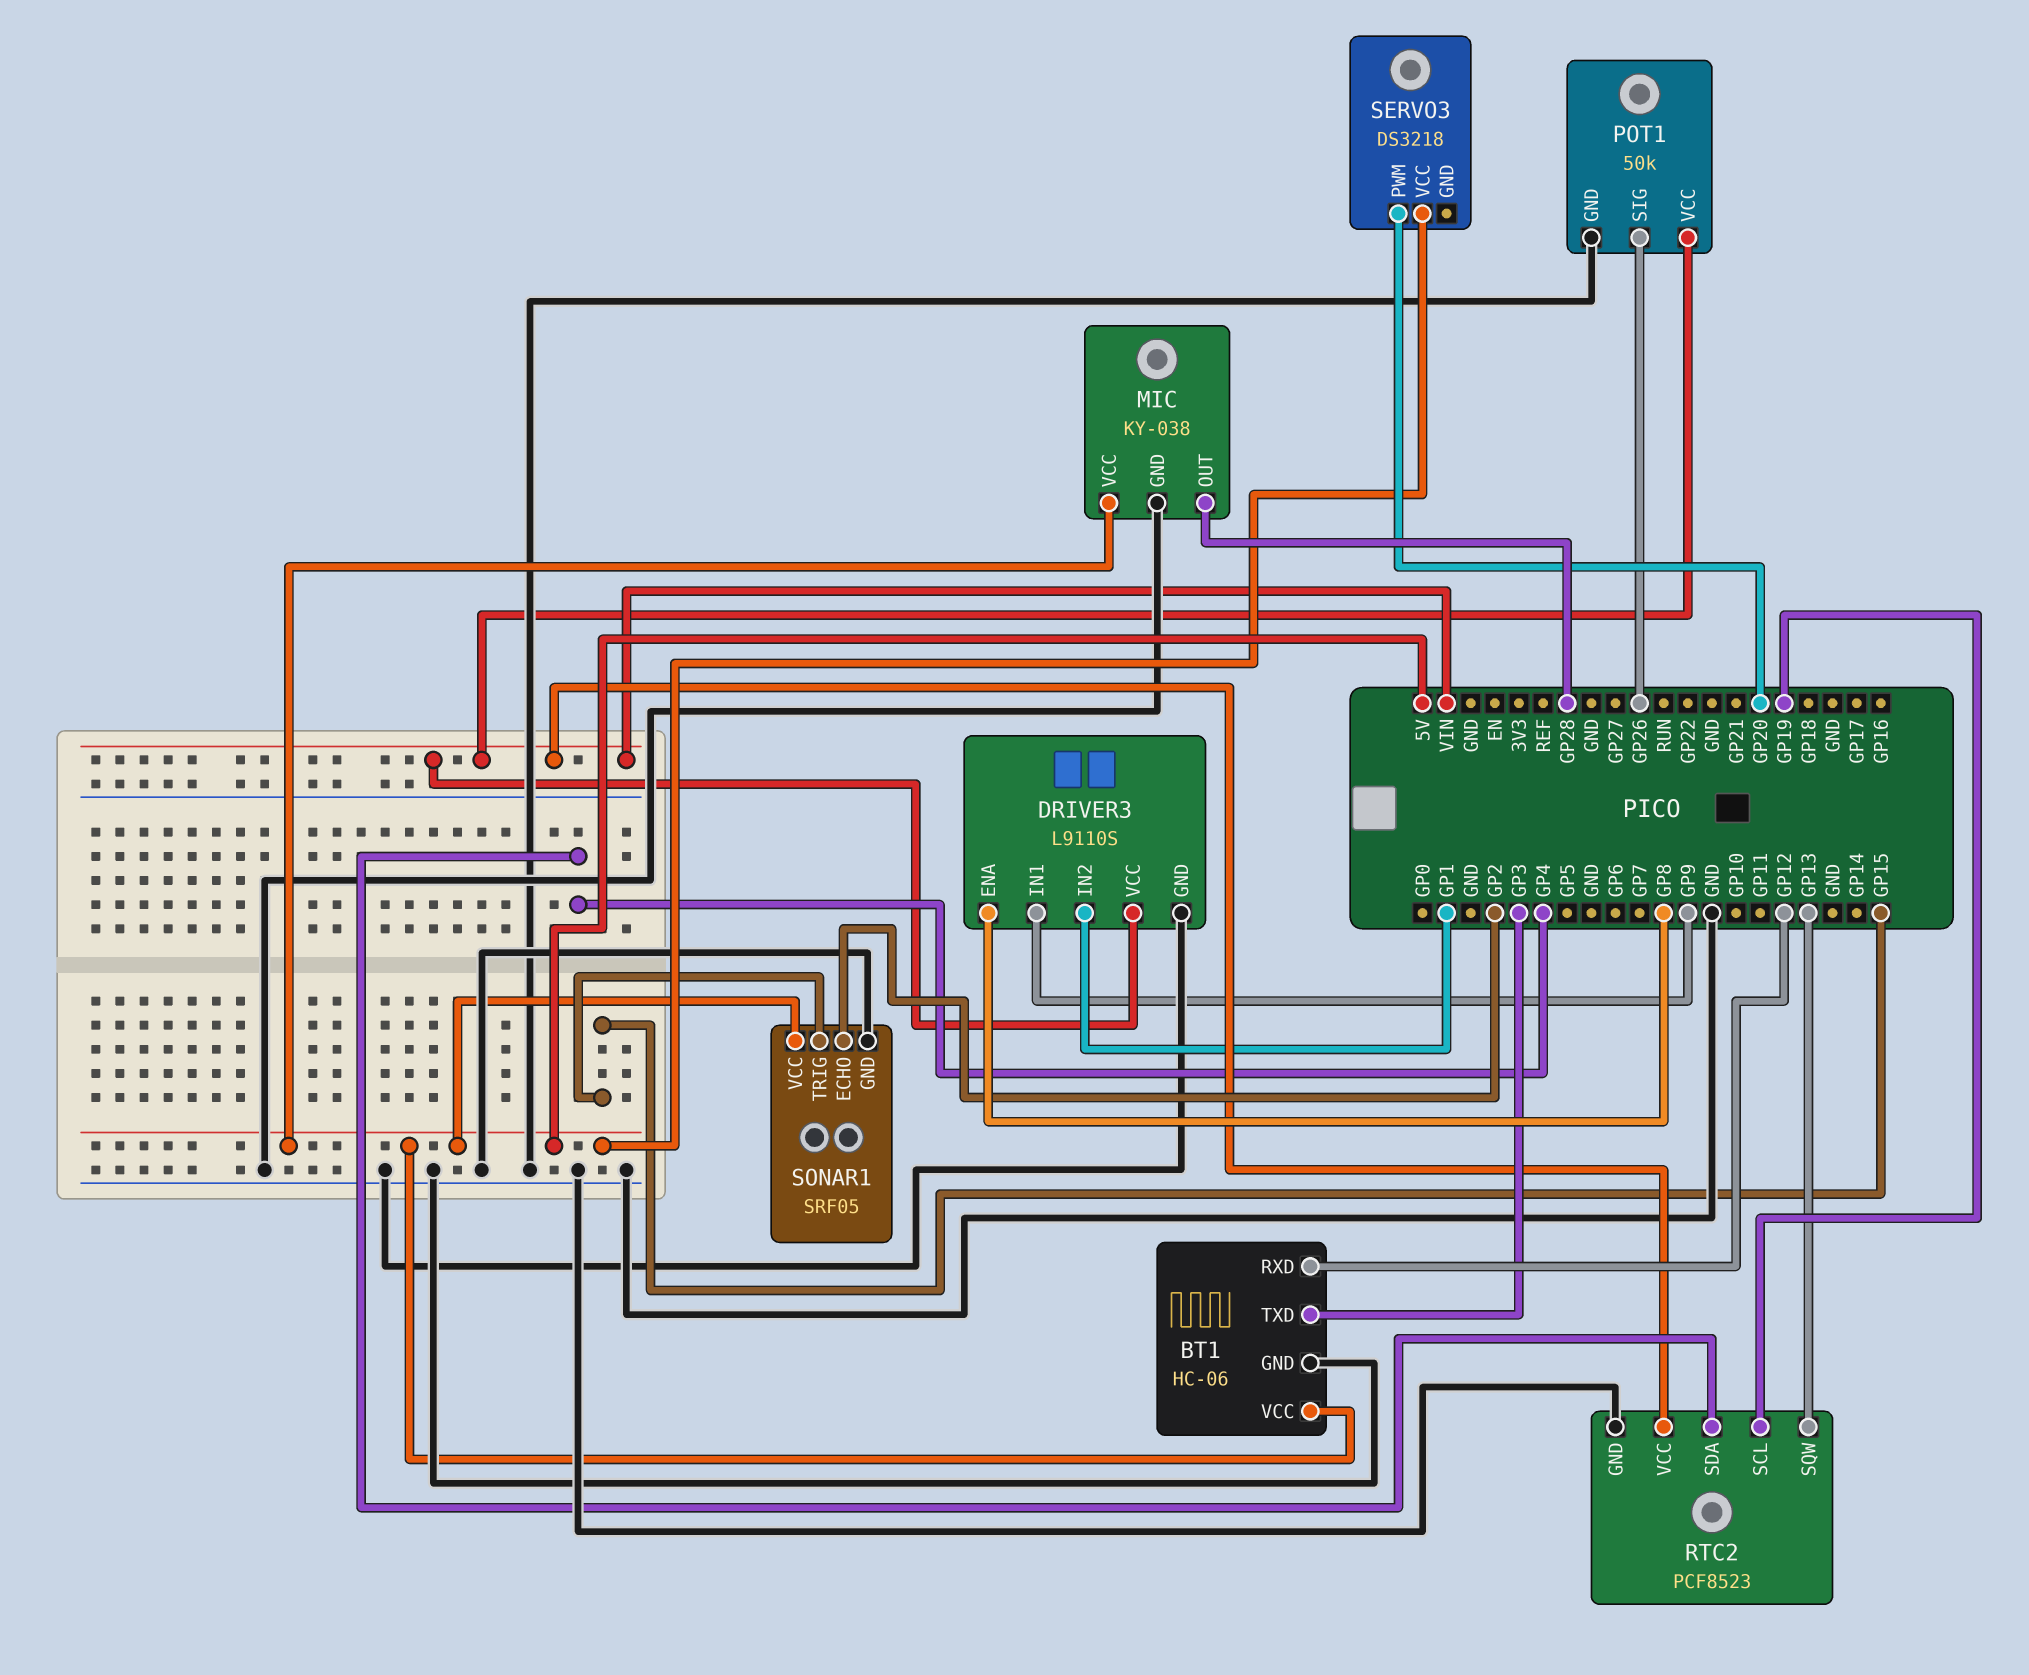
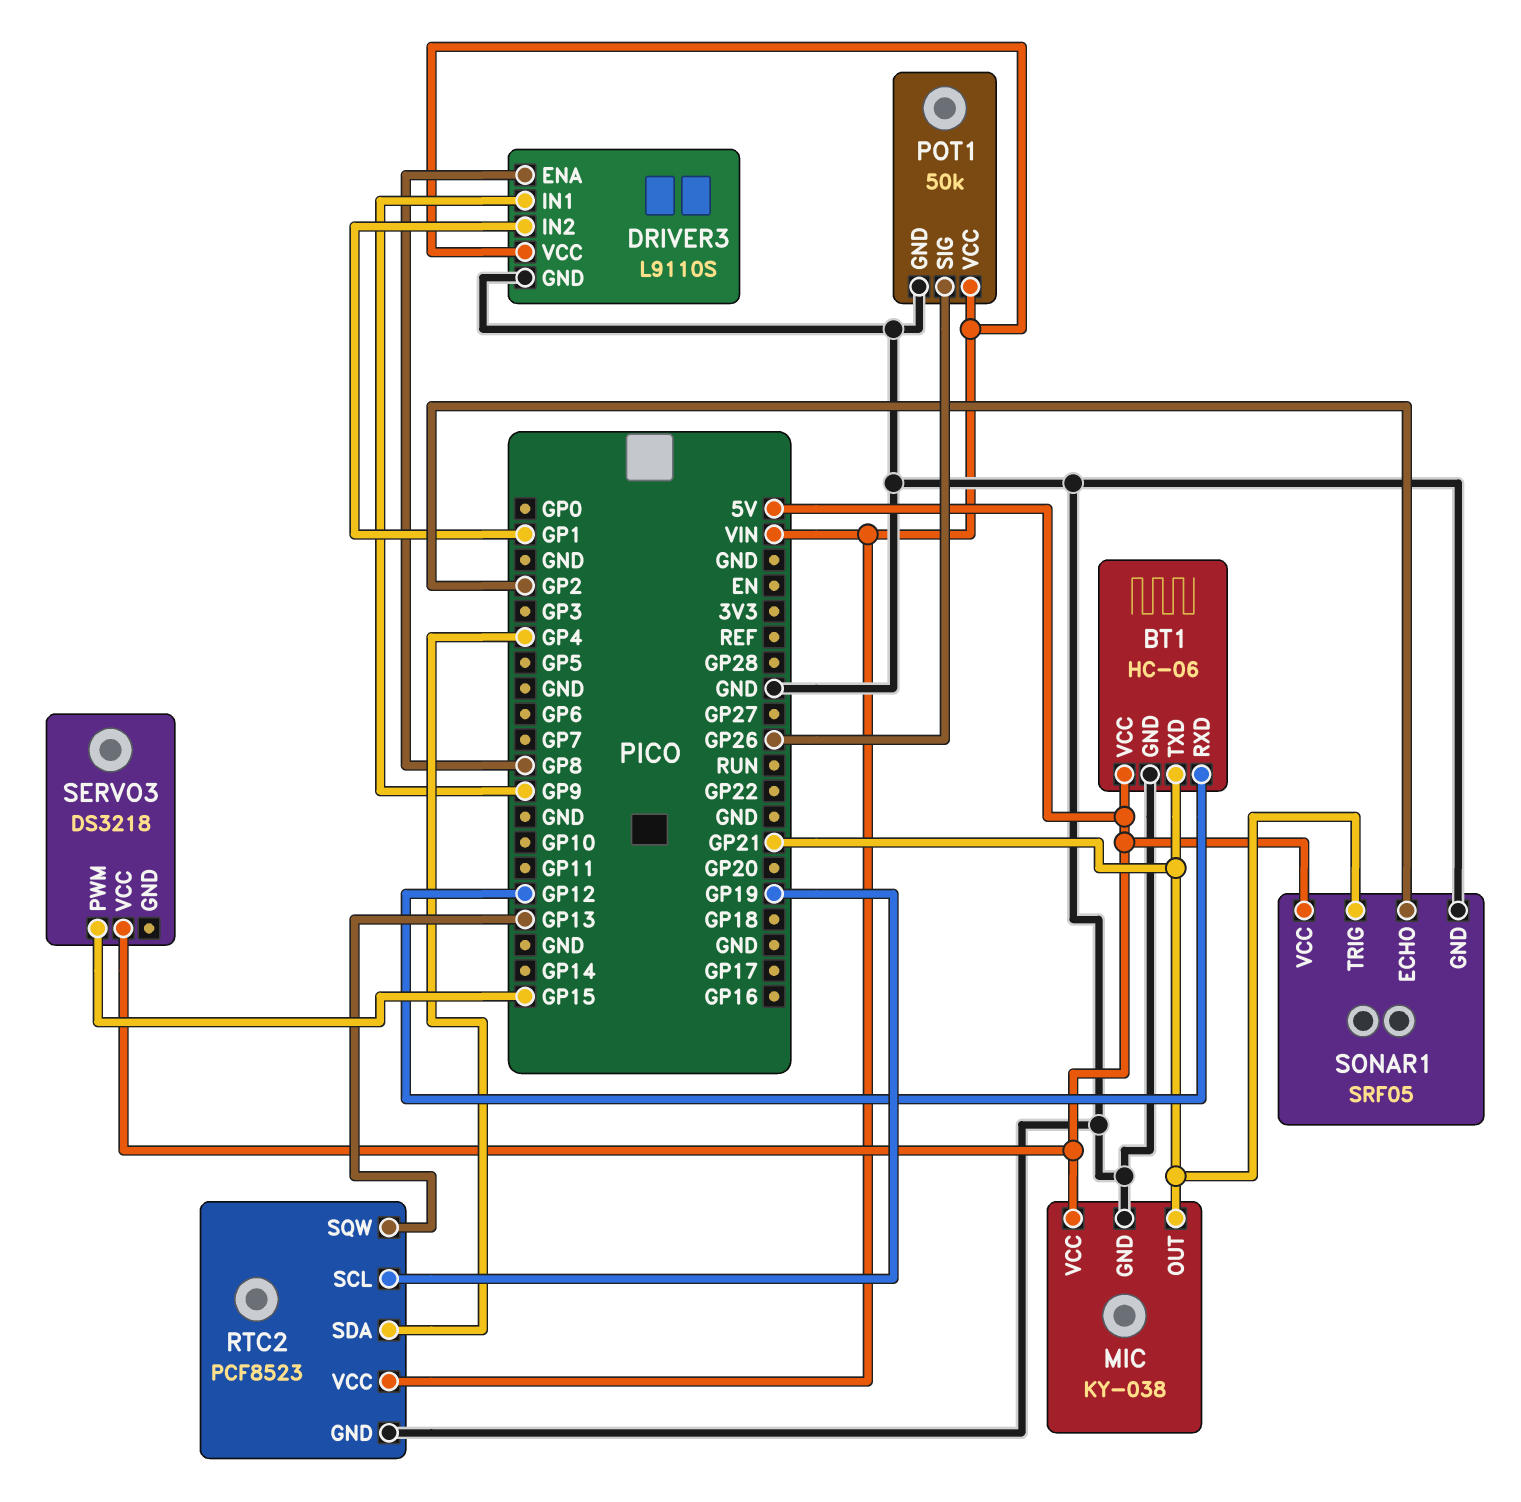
BT1 pin TXD: GP3 -> GP21
MIC pin OUT: GP28 -> GP21
SERVO3 pin PWM: GP20 -> GP15
SONAR1 pin TRIG: GP15 -> GP21

